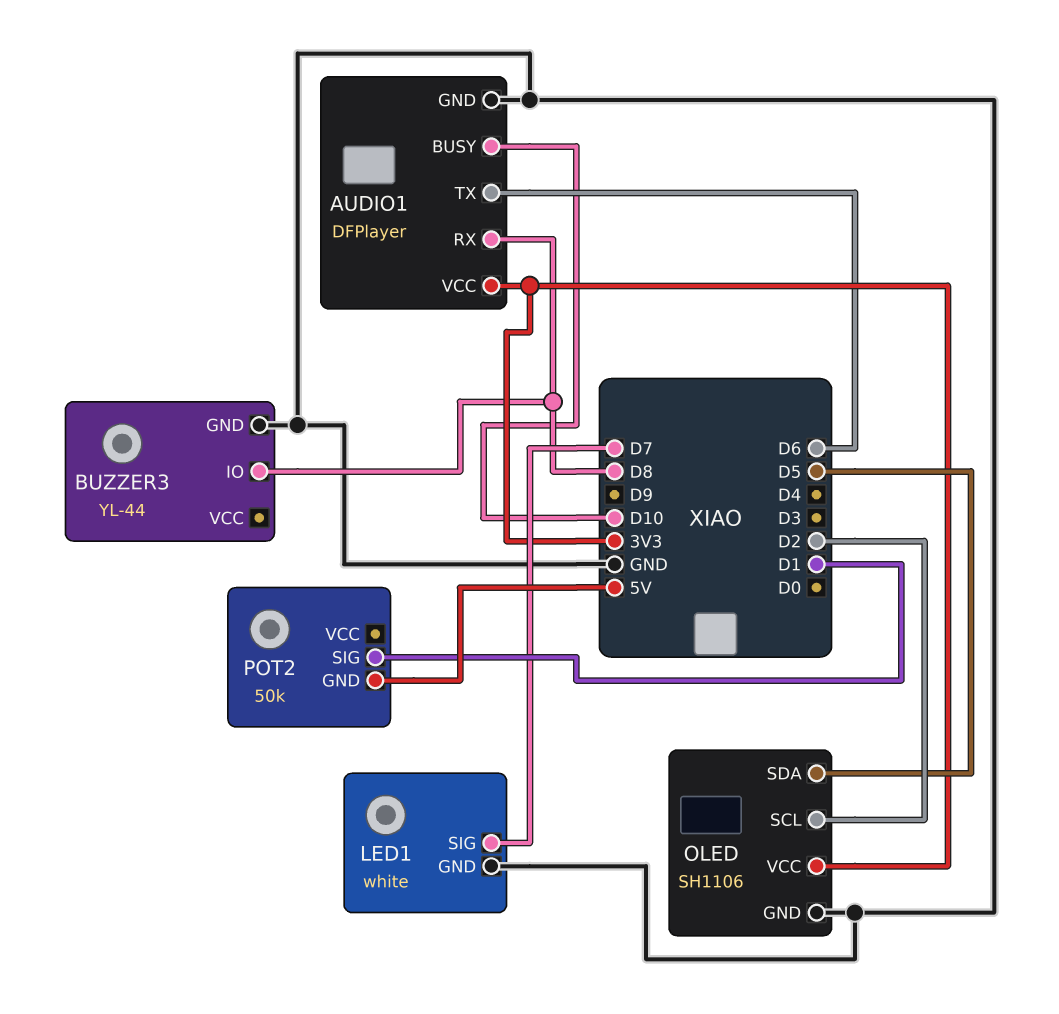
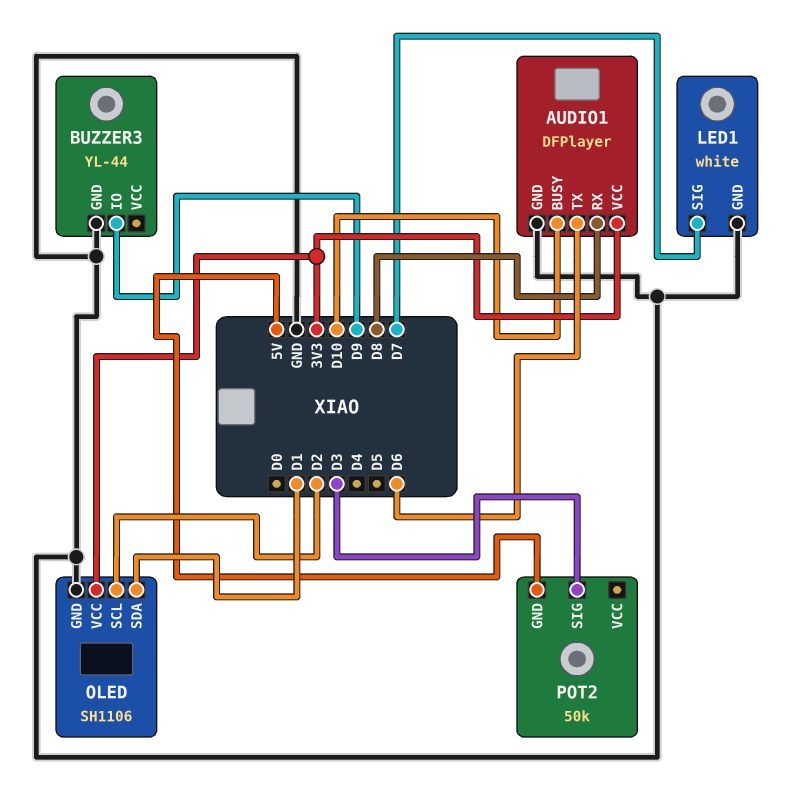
BUZZER3 pin IO: D8 -> D9
OLED pin SDA: D5 -> D1
POT2 pin SIG: D1 -> D3

